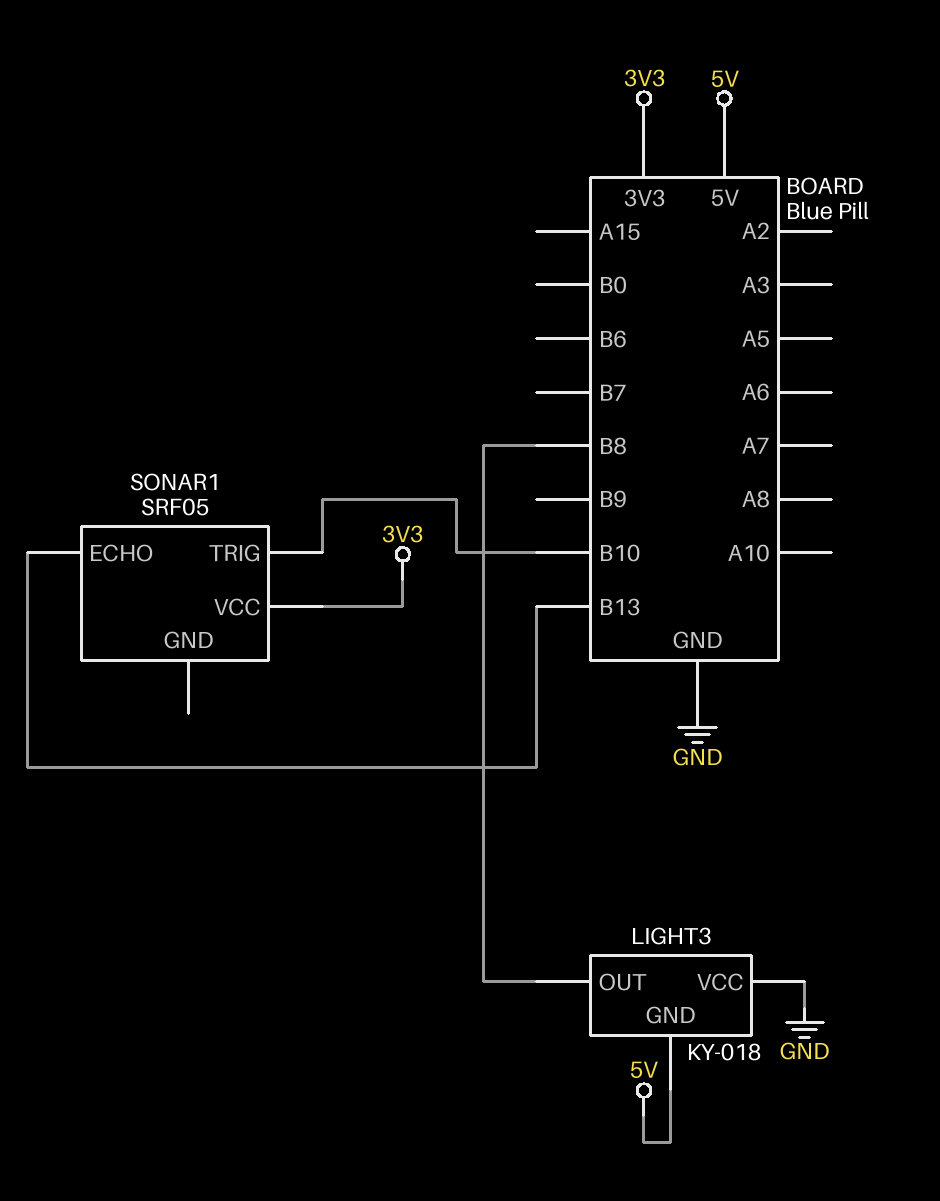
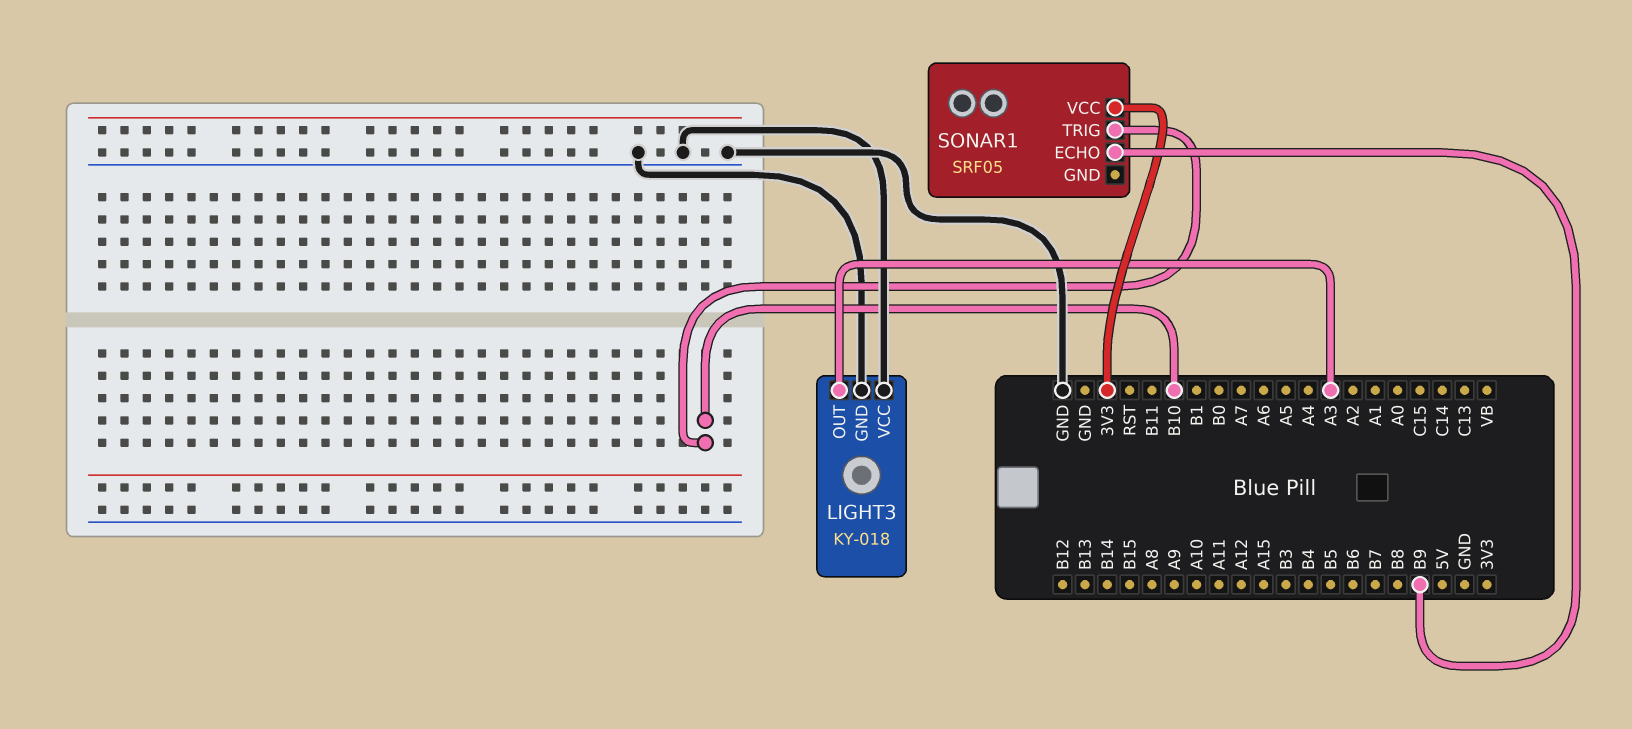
LIGHT3 pin GND: 5V -> GND
LIGHT3 pin OUT: B8 -> A3
SONAR1 pin ECHO: B13 -> B9

